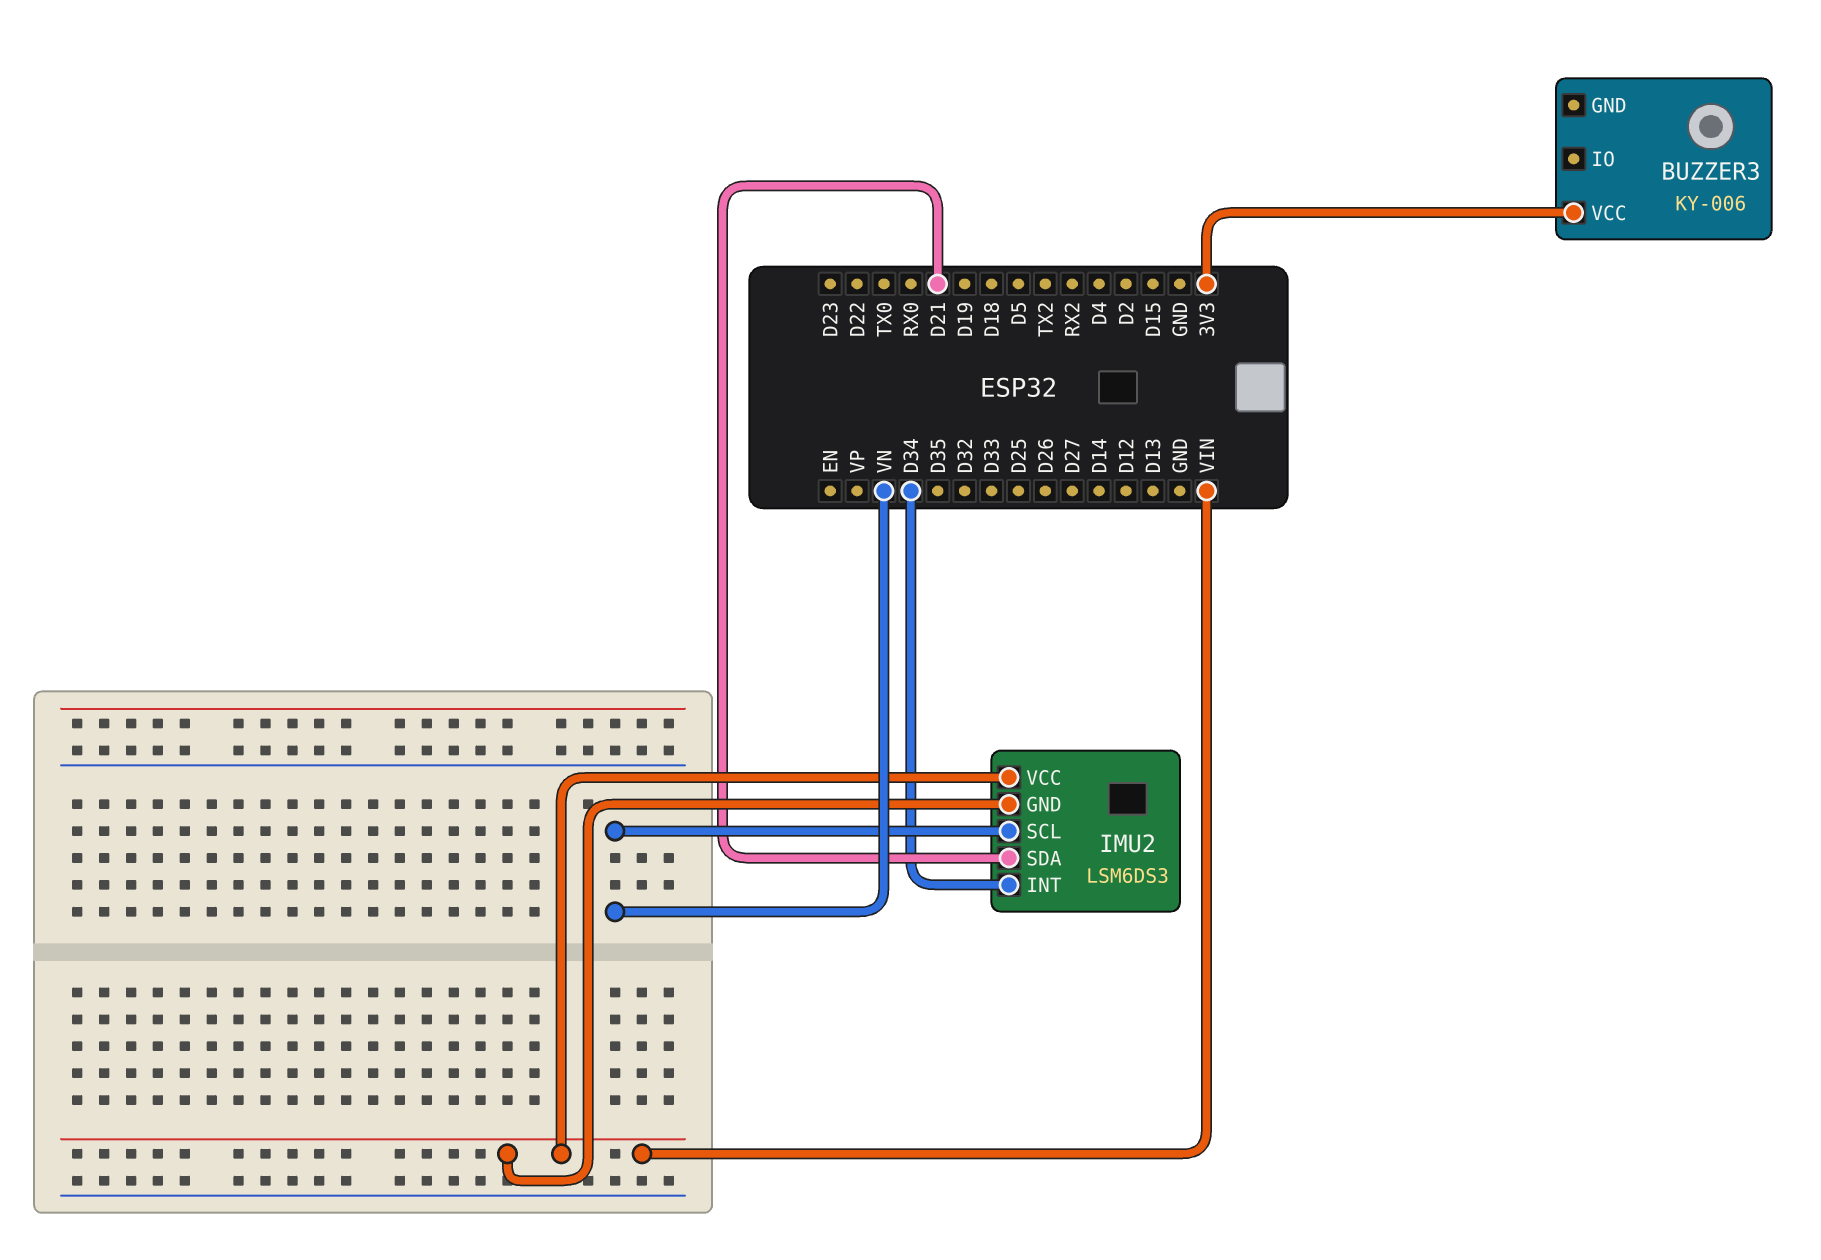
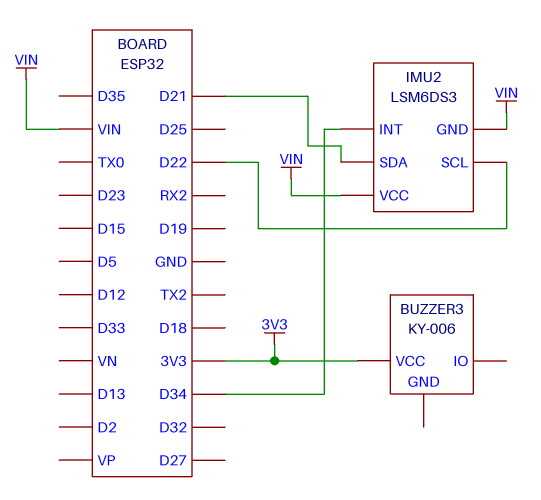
IMU2 pin SCL: VN -> D22

